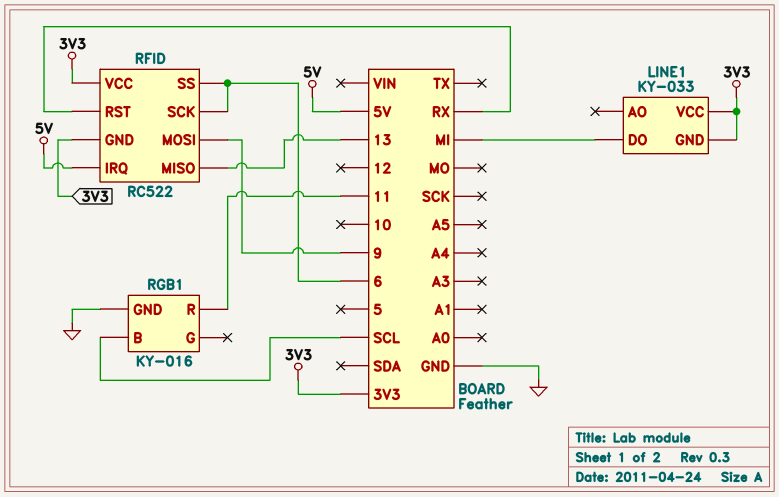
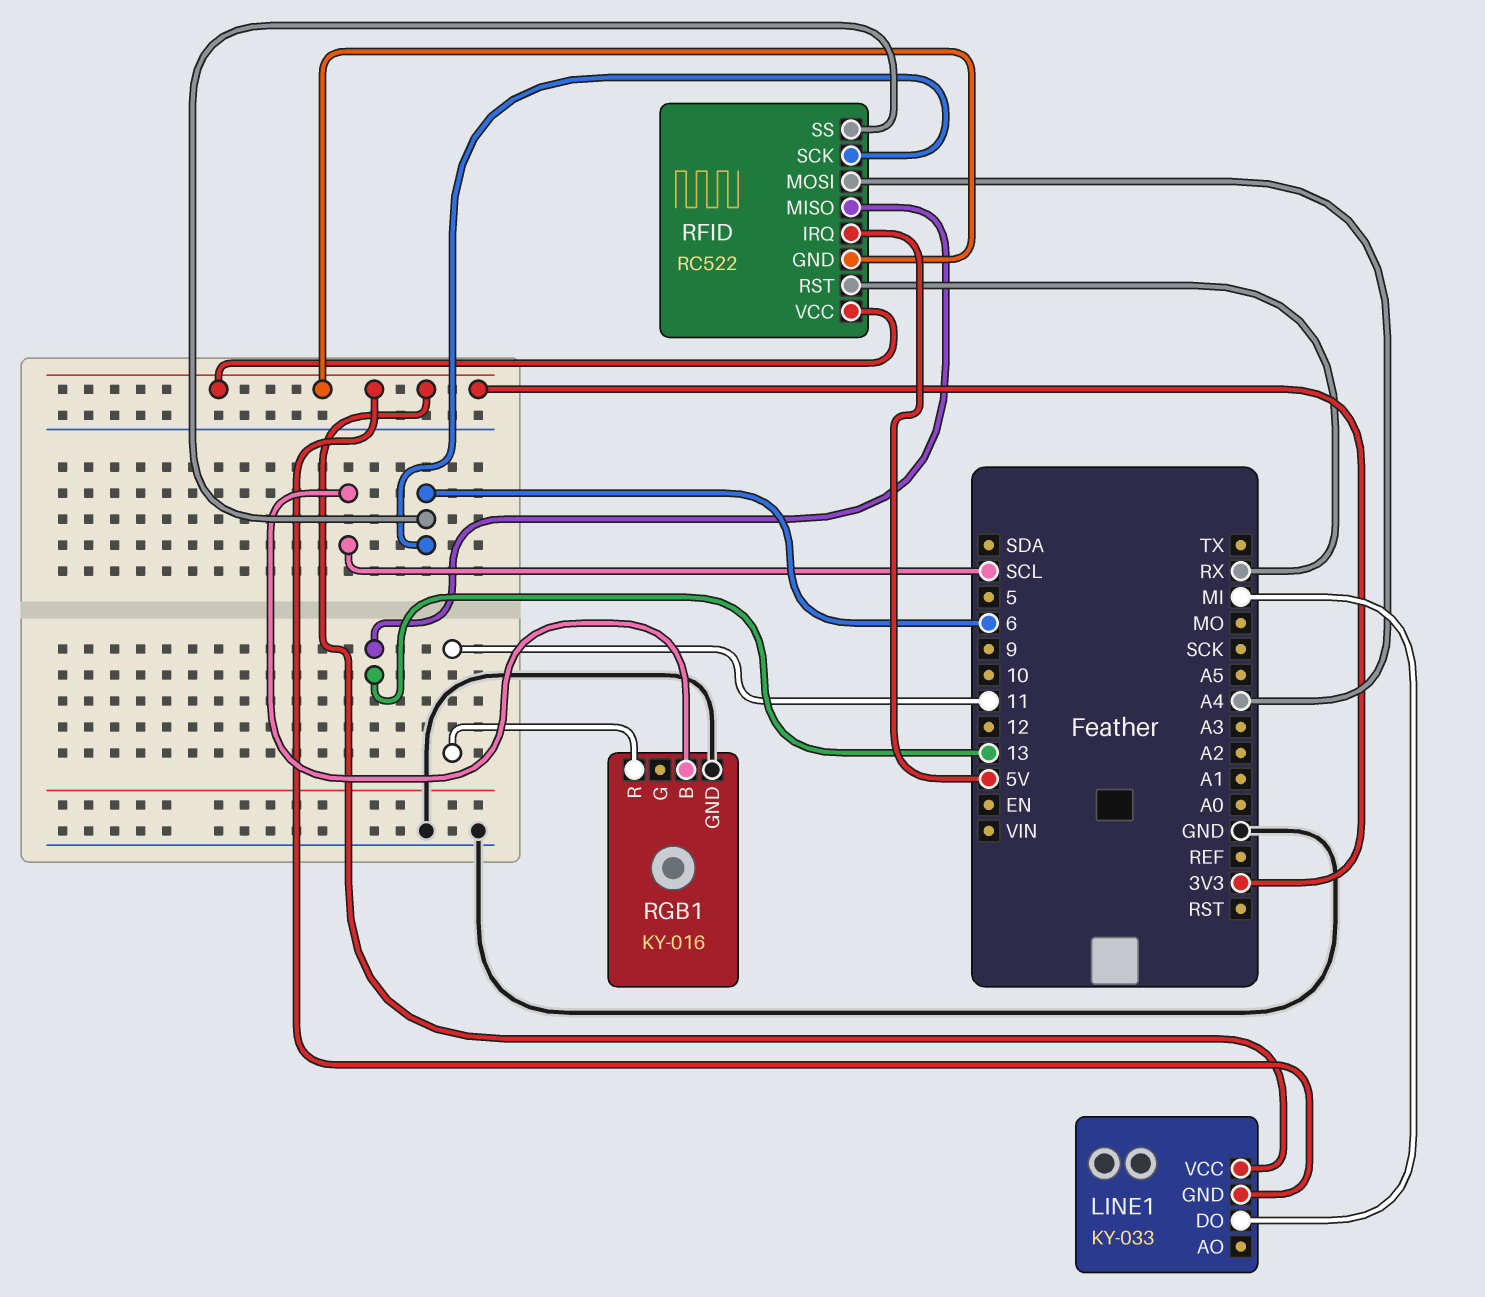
RFID pin MOSI: 9 -> A4

